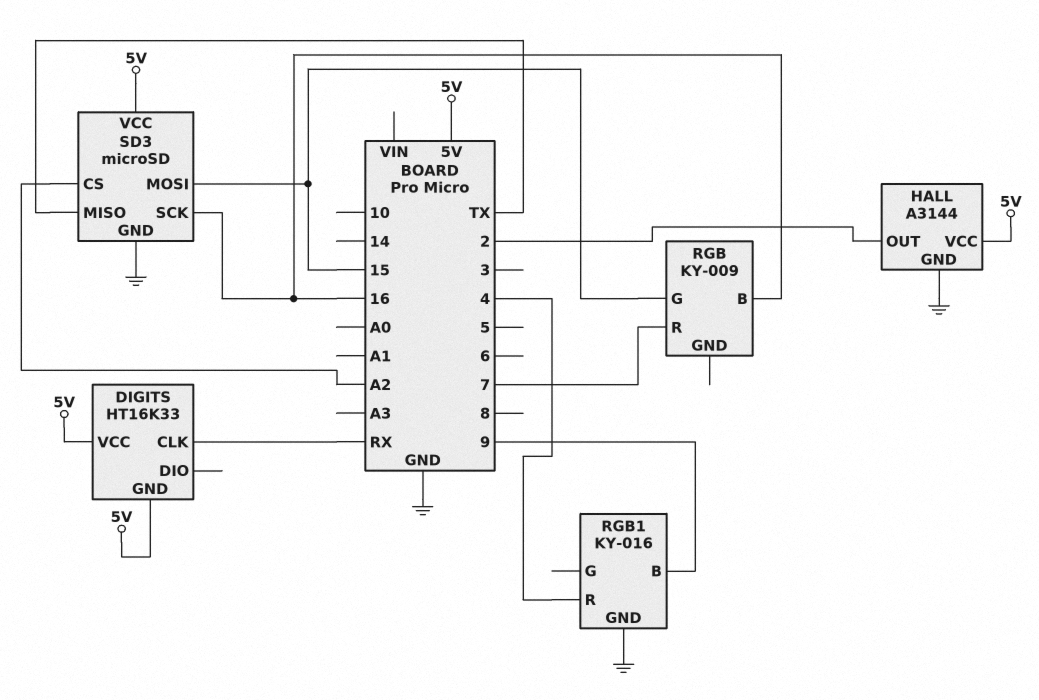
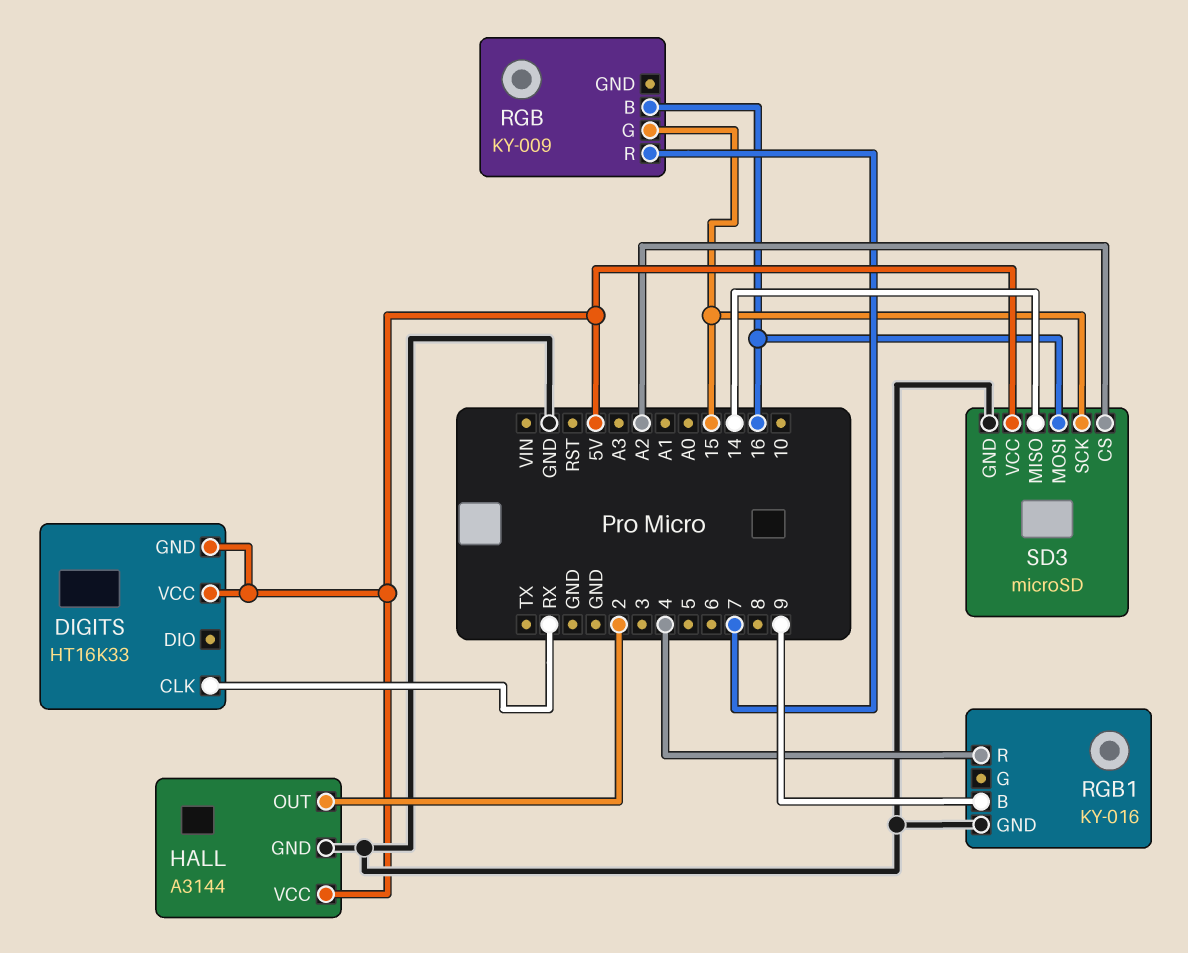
SD3 pin MISO: TX -> 14
SD3 pin MOSI: 15 -> 16
SD3 pin SCK: 16 -> 15

